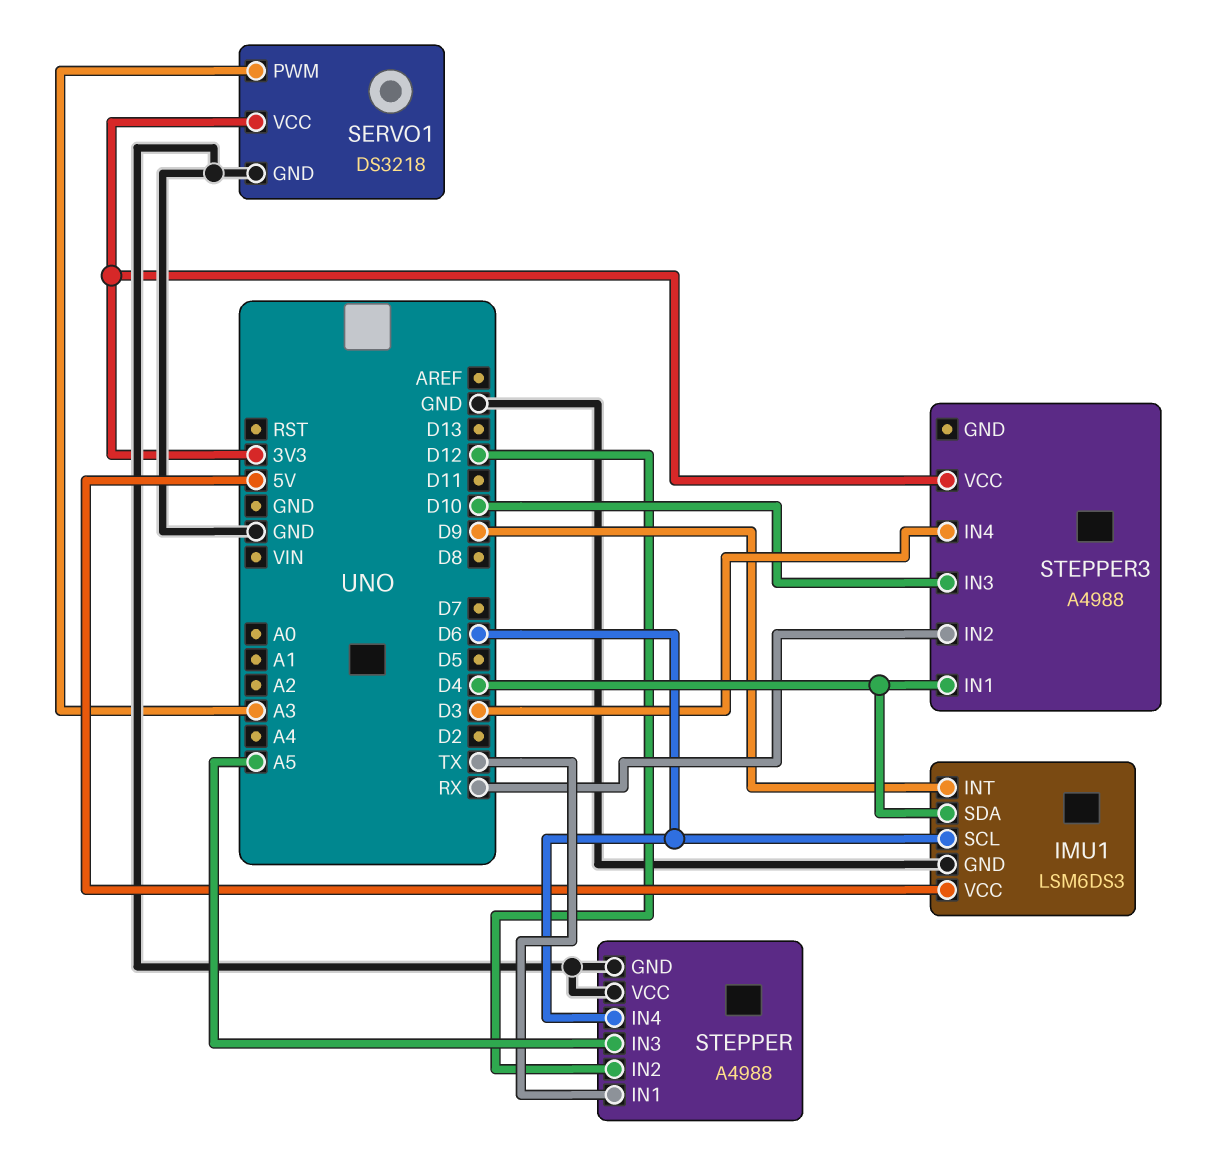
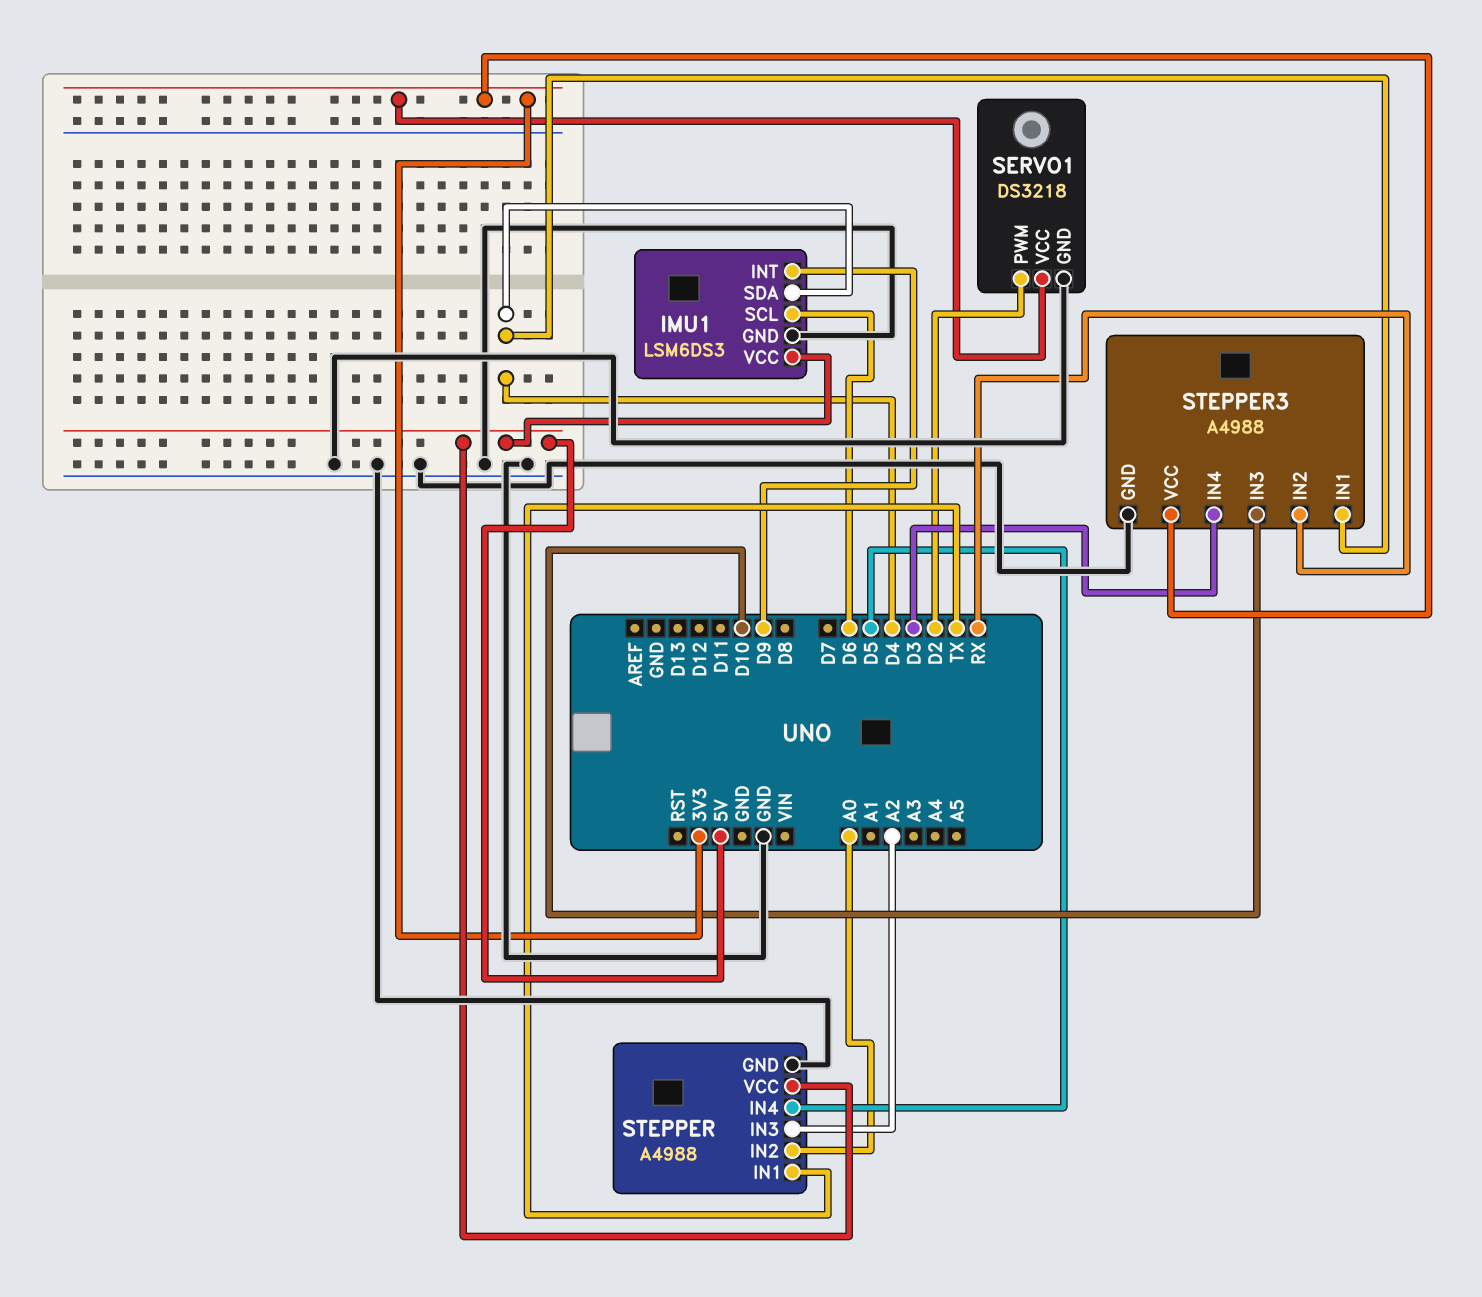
SERVO1 pin PWM: A3 -> D2
STEPPER pin IN2: D12 -> A0
STEPPER pin IN3: A5 -> A2
STEPPER pin IN4: D6 -> D5
STEPPER pin VCC: GND -> 5V
STEPPER3 pin GND: none -> GND

